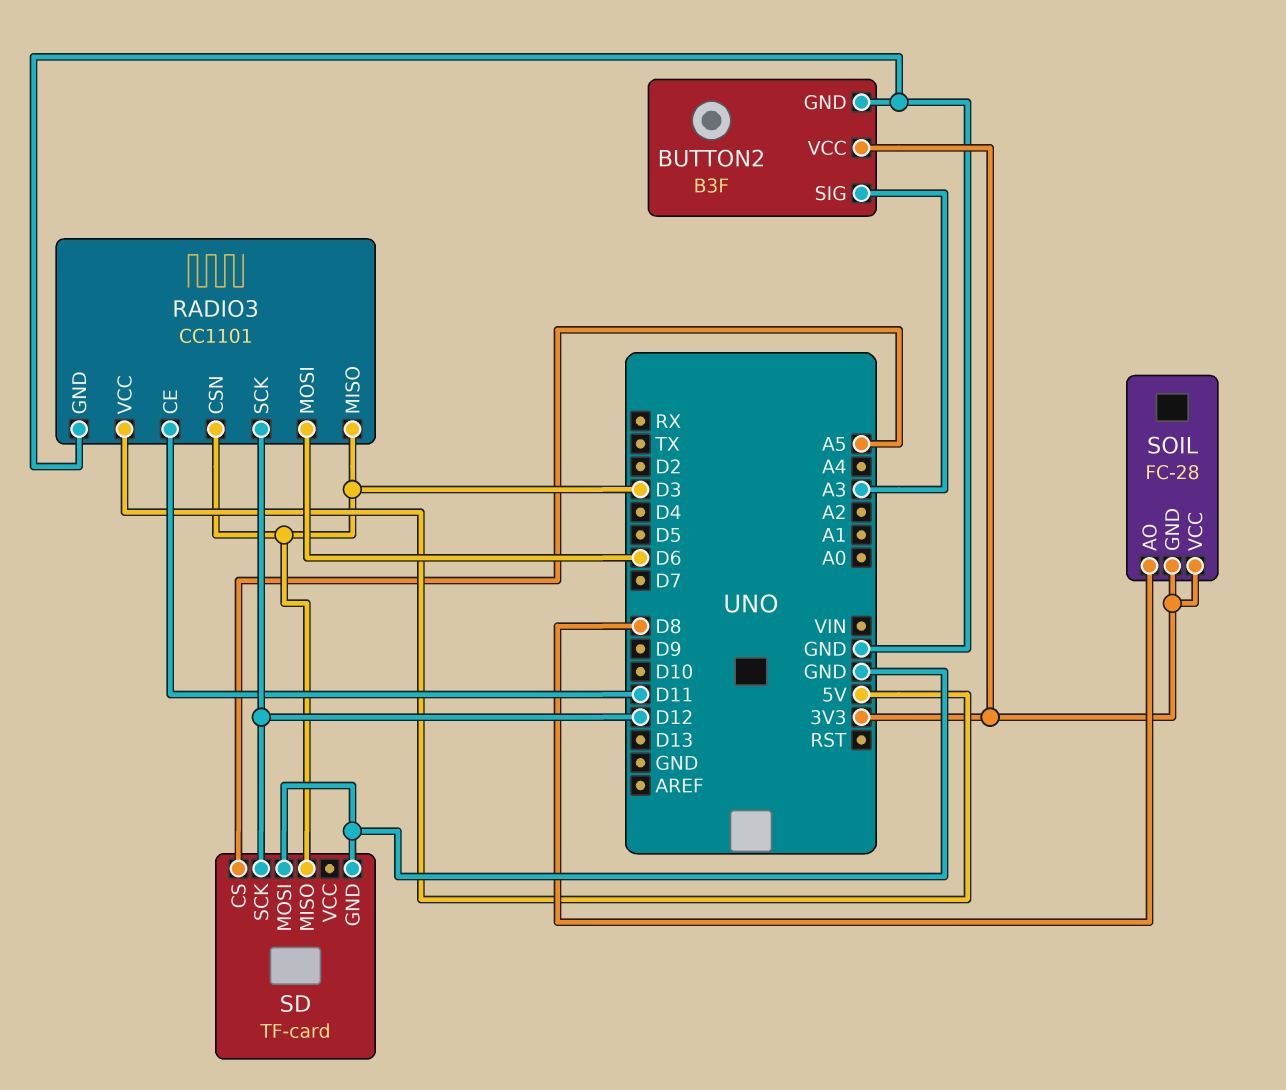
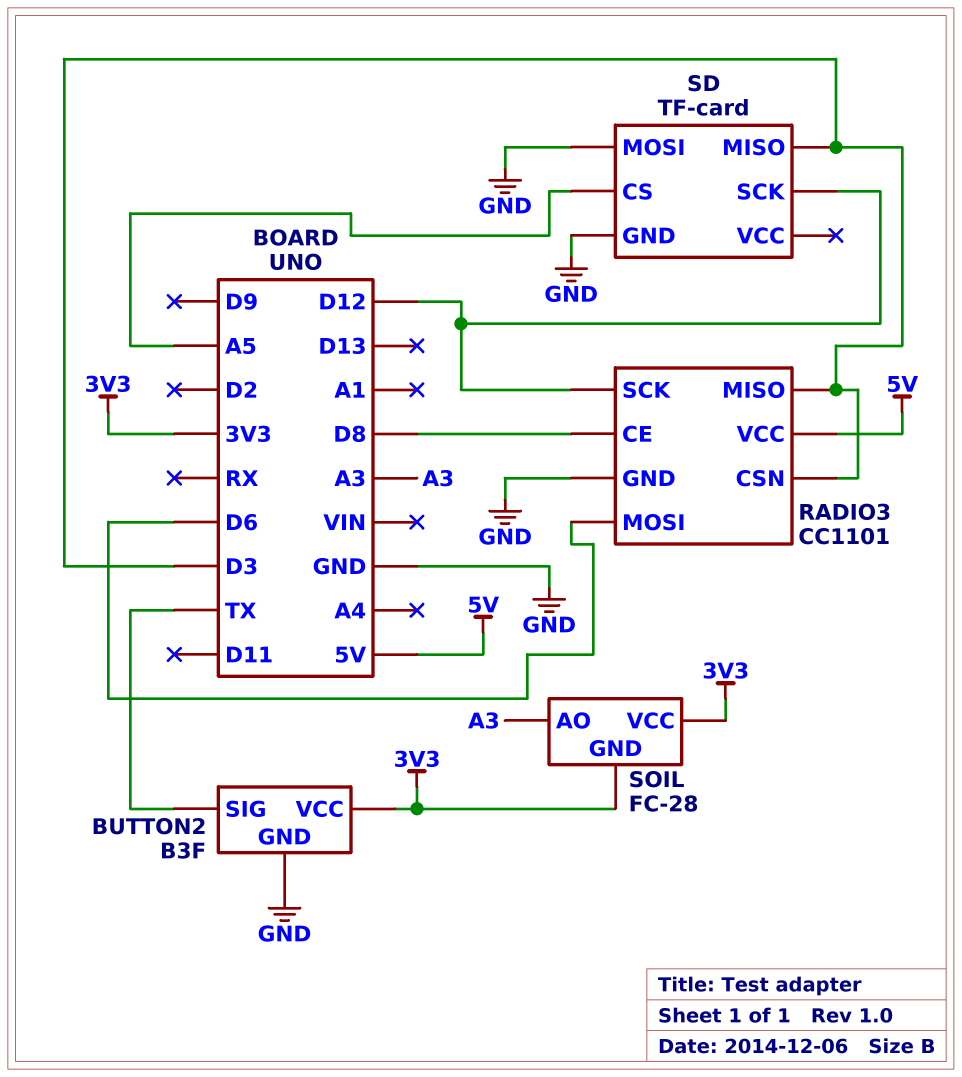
BUTTON2 pin SIG: A3 -> TX
RADIO3 pin CE: D11 -> D8
SOIL pin AO: D8 -> A3

